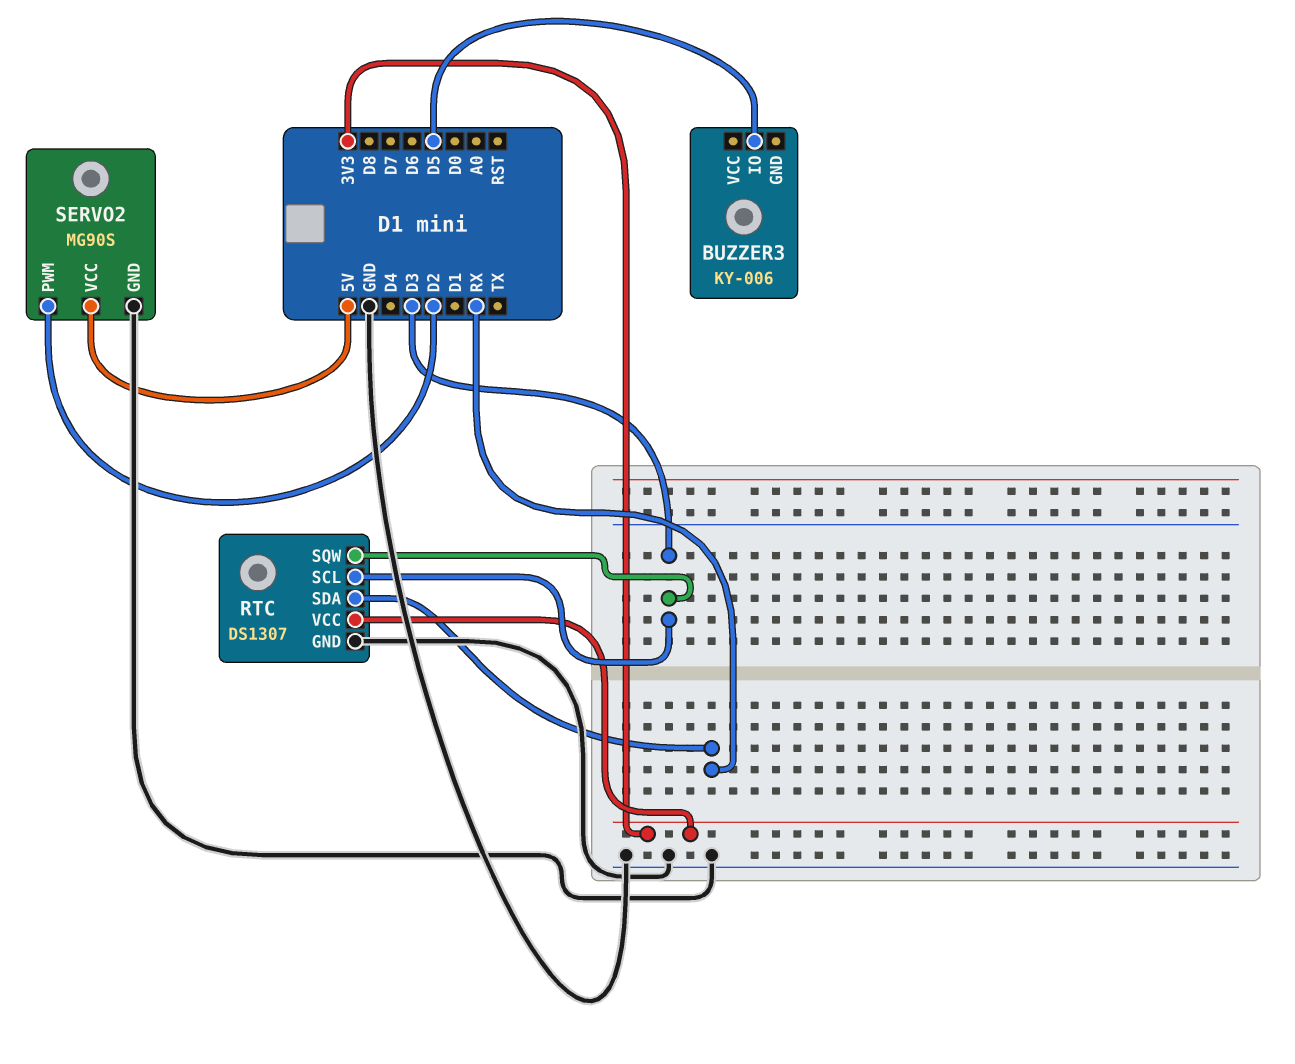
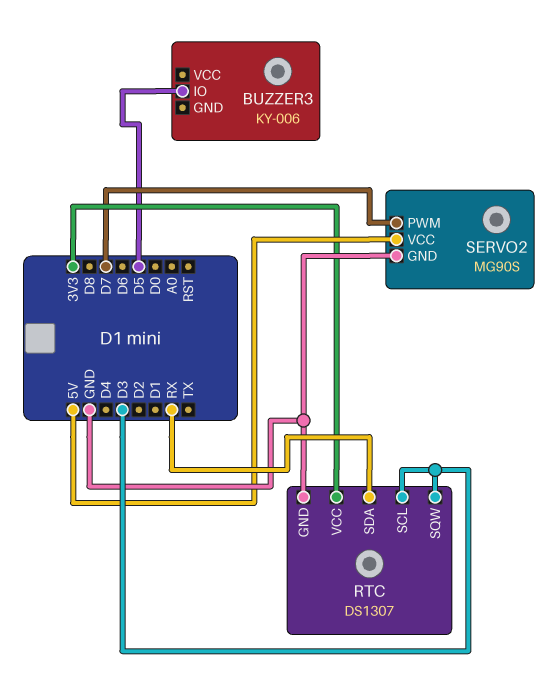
SERVO2 pin PWM: D2 -> D7

